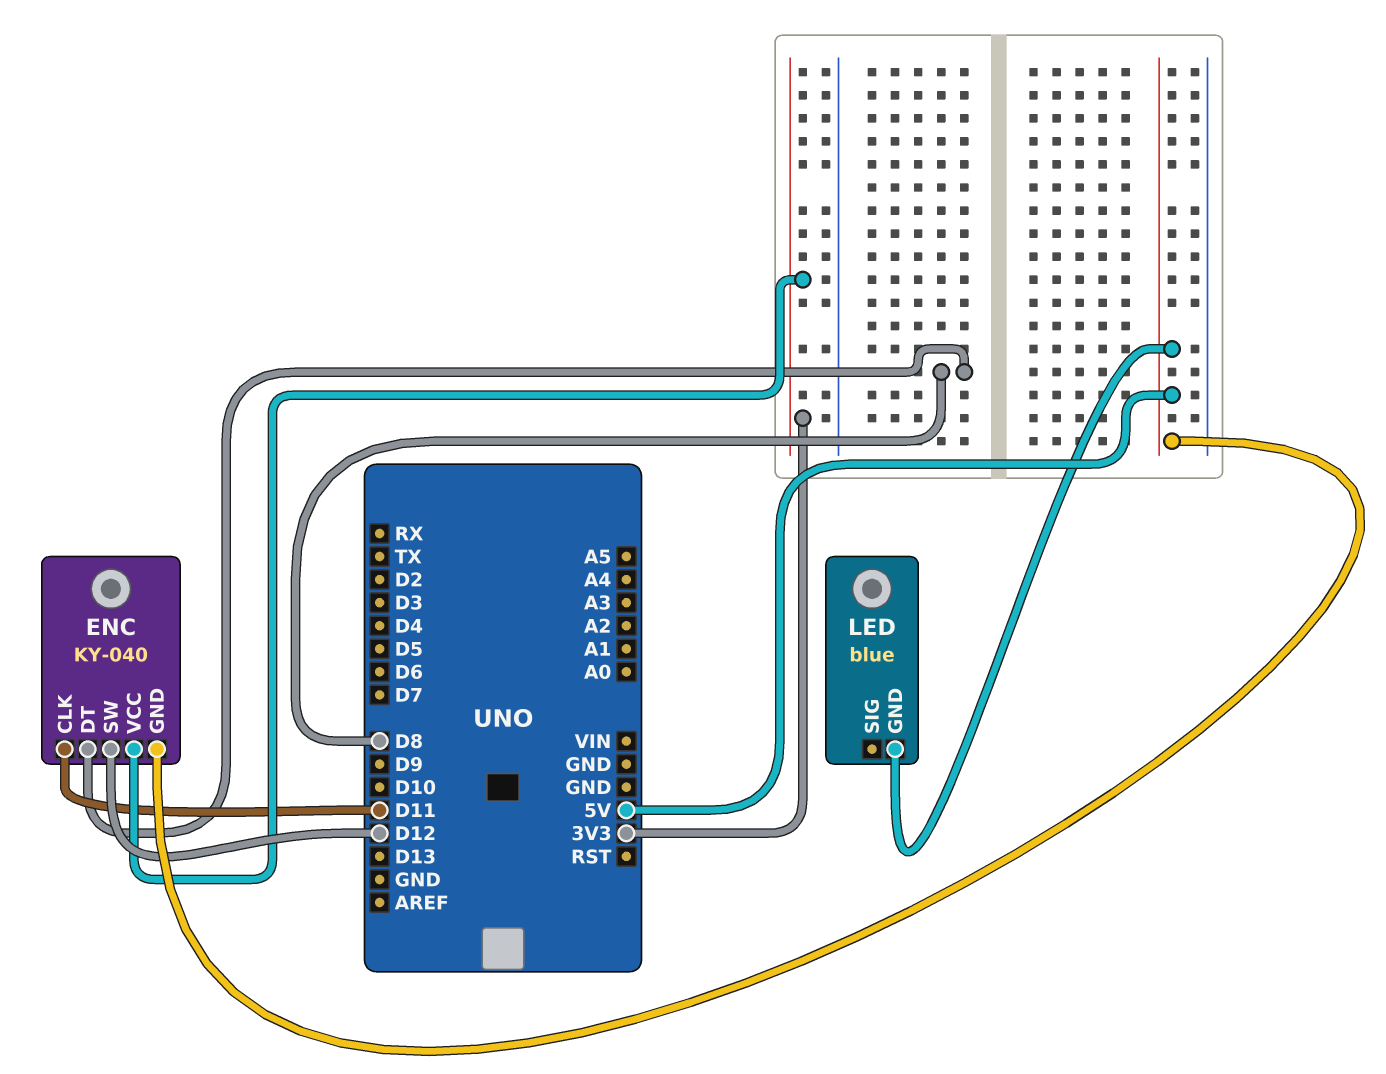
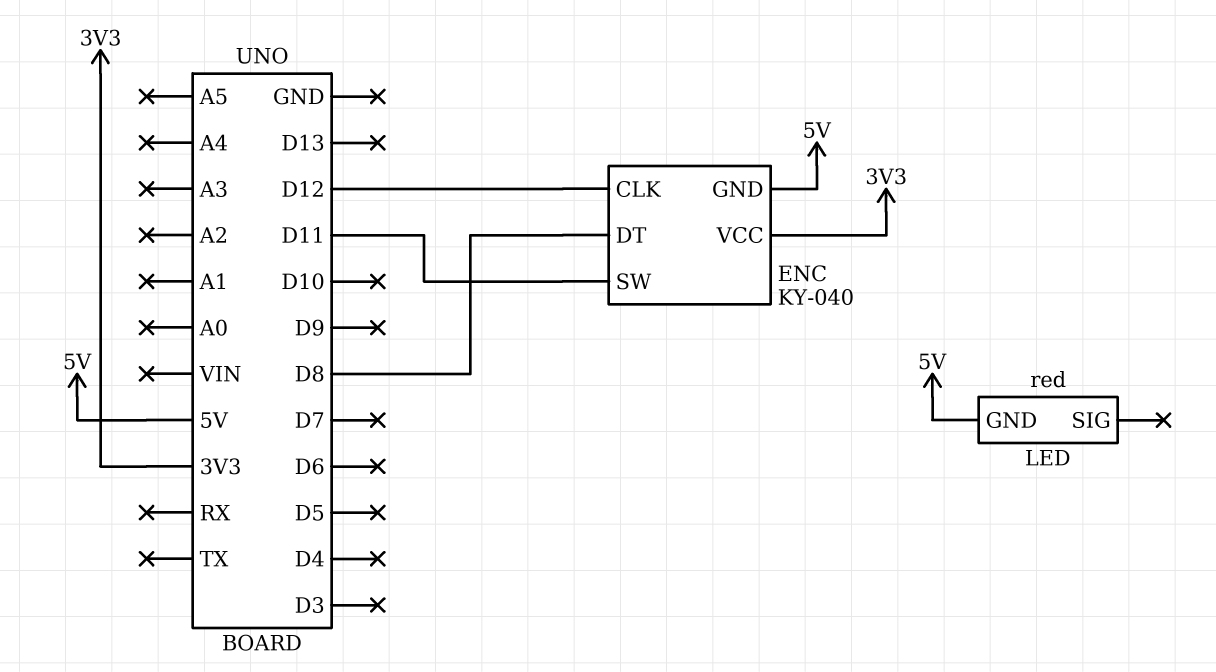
ENC pin CLK: D11 -> D12
ENC pin SW: D12 -> D11
LED: blue -> red

